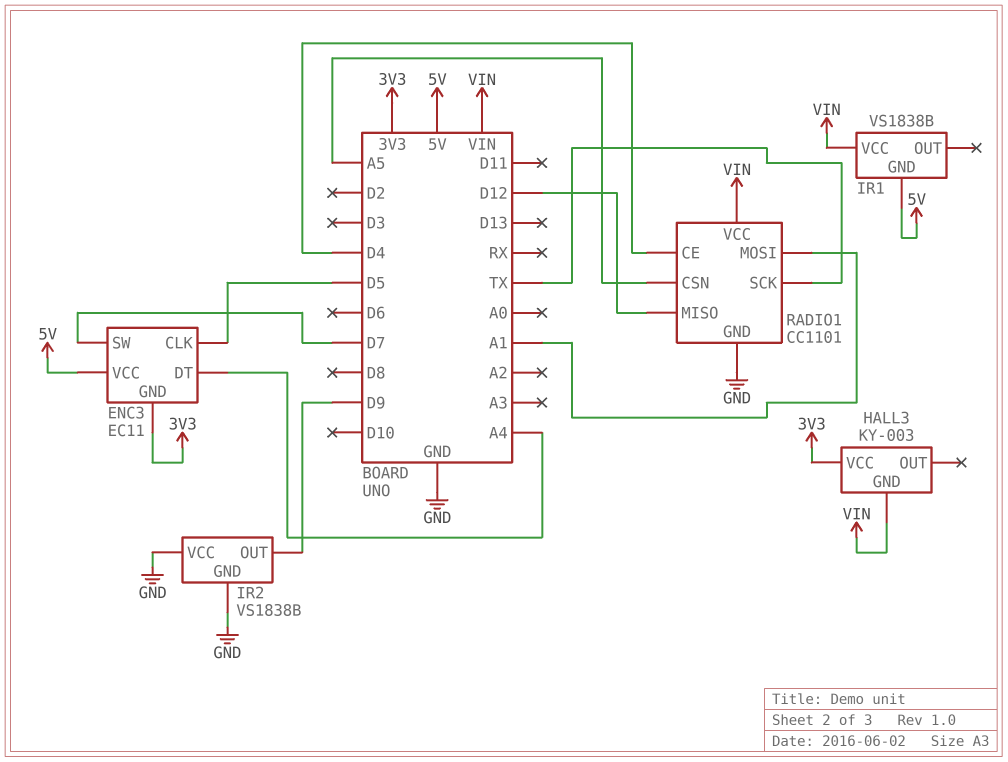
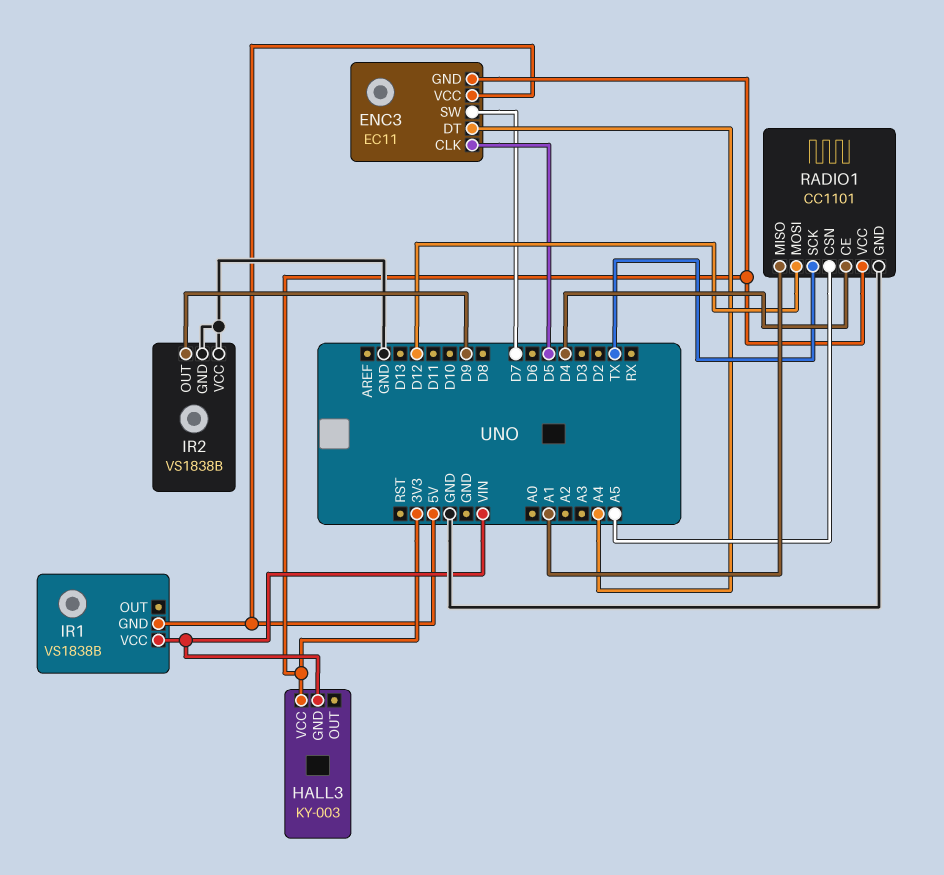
RADIO1 pin MISO: D12 -> A1
RADIO1 pin MOSI: A1 -> D12
RADIO1 pin VCC: VIN -> 3V3

